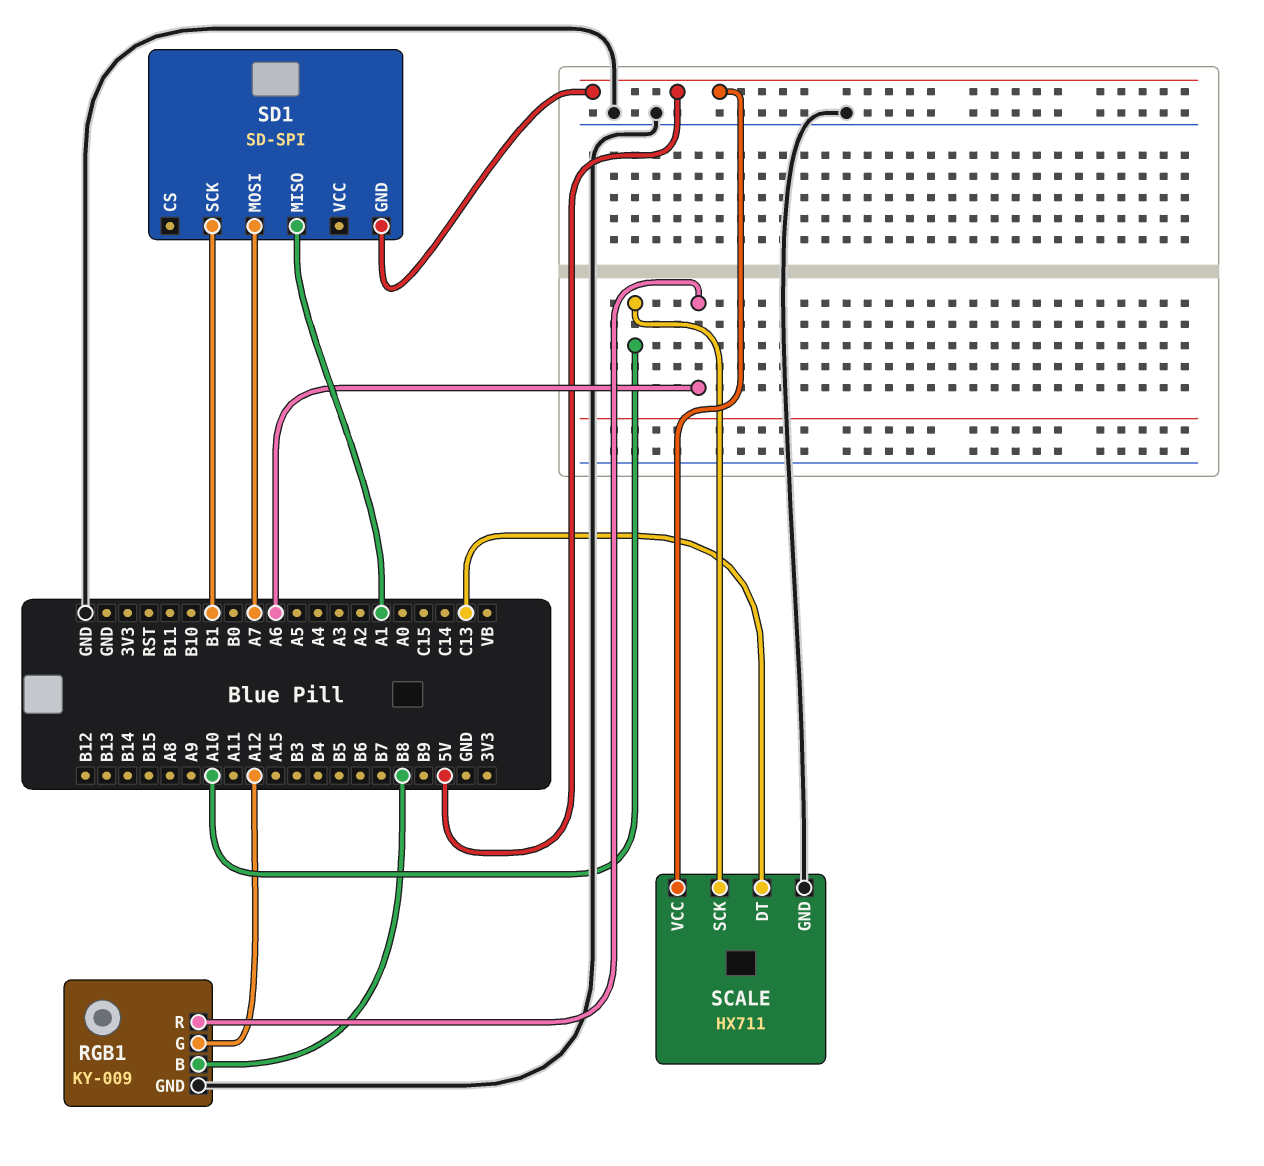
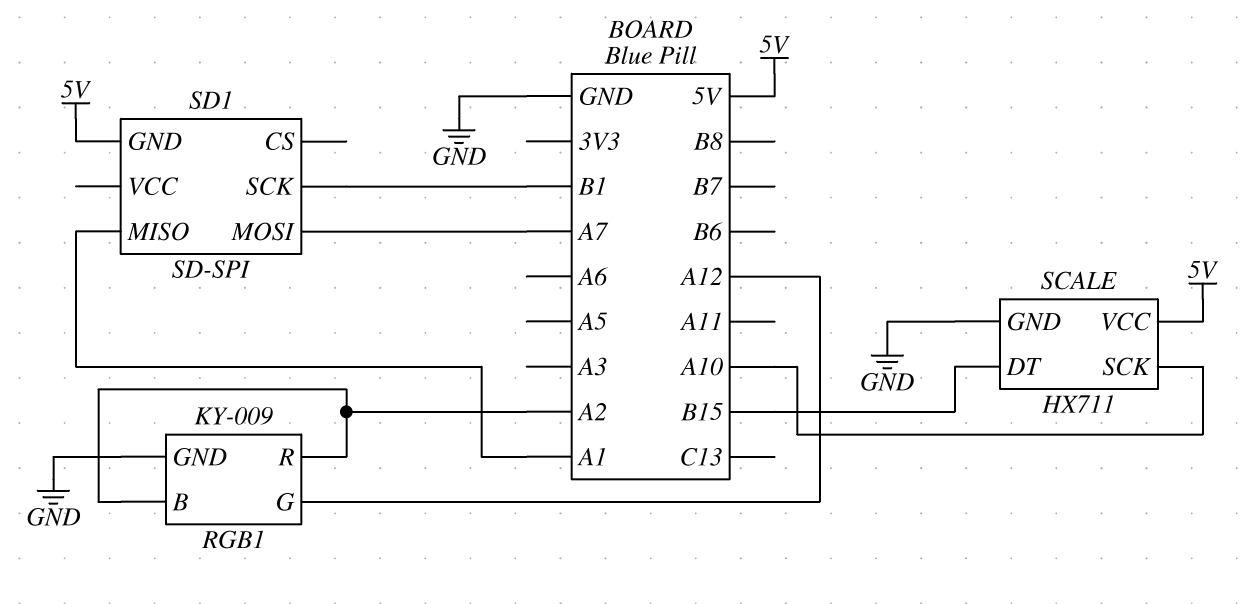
RGB1 pin B: B8 -> A2
RGB1 pin R: A6 -> A2
SCALE pin DT: C13 -> B15

